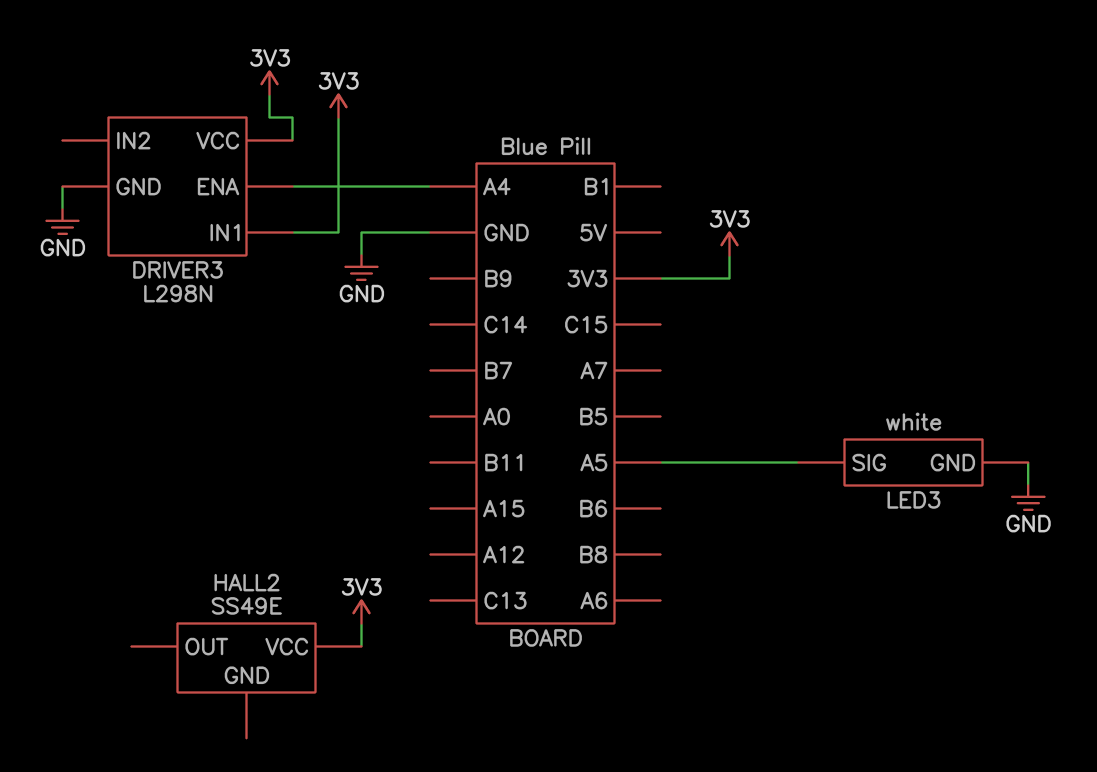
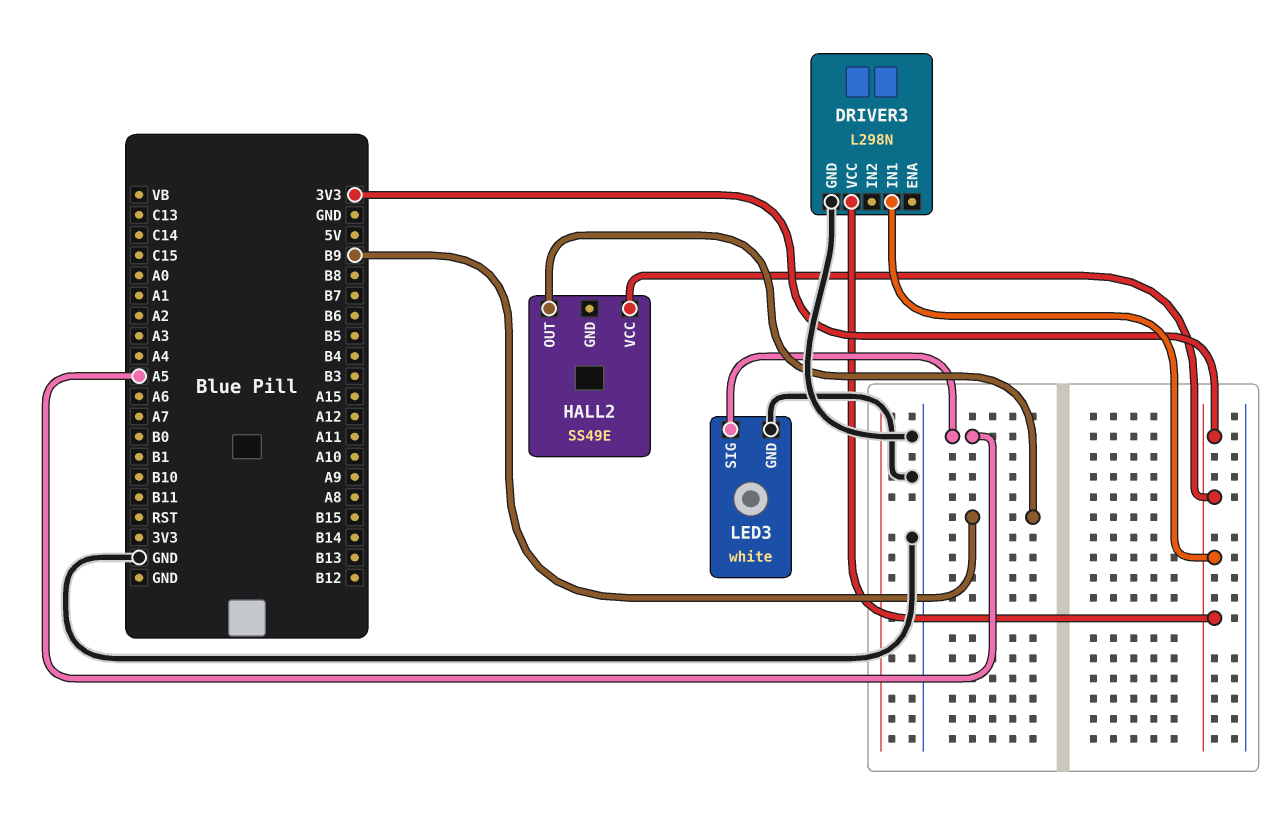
DRIVER3 pin ENA: A4 -> none
HALL2 pin OUT: none -> B9

